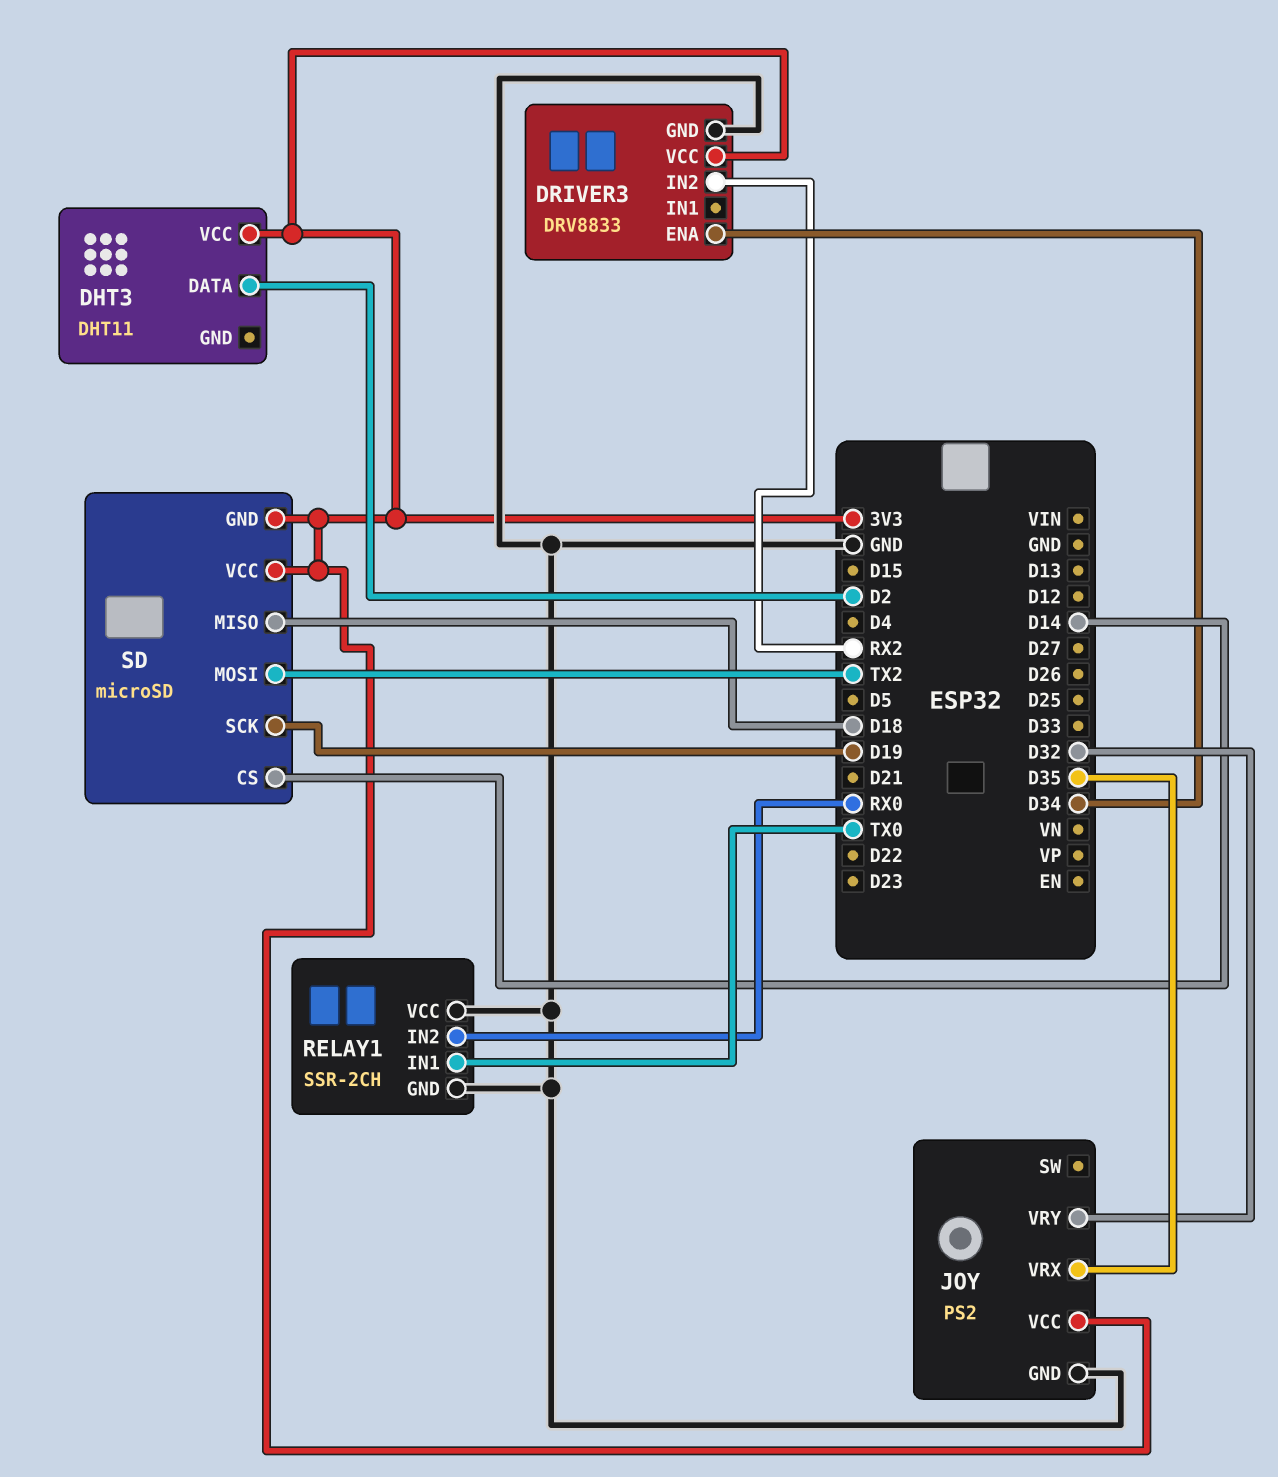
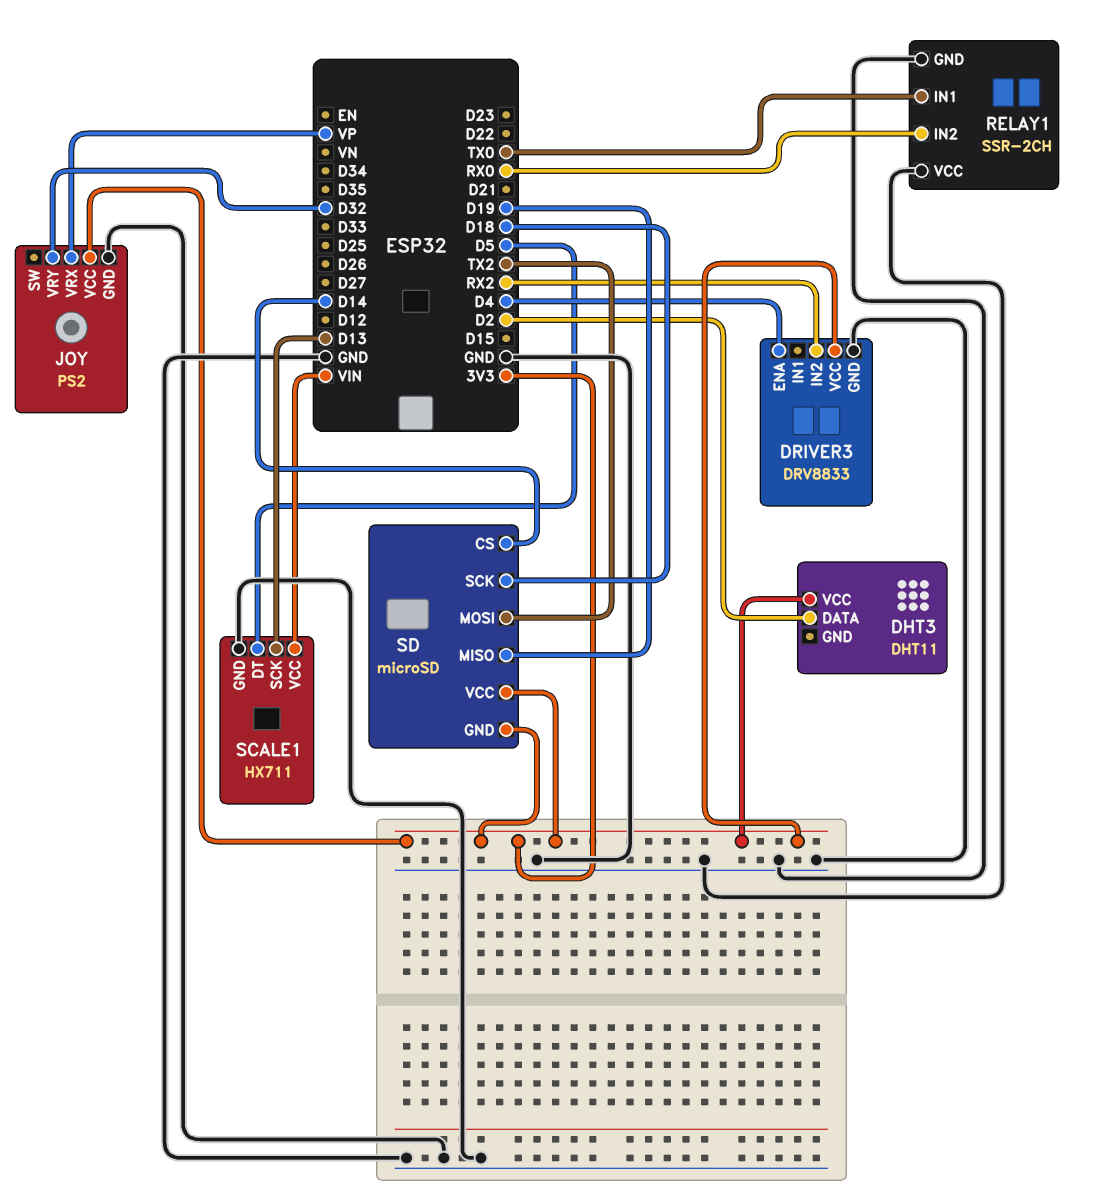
DRIVER3 pin ENA: D34 -> D4
JOY pin VRX: D35 -> VP
SCALE1: none -> HX711
SCALE1 pin DT: none -> D5
SCALE1 pin GND: none -> GND
SCALE1 pin SCK: none -> D13
SCALE1 pin VCC: none -> VIN
SD pin MISO: D18 -> D19
SD pin SCK: D19 -> D18

